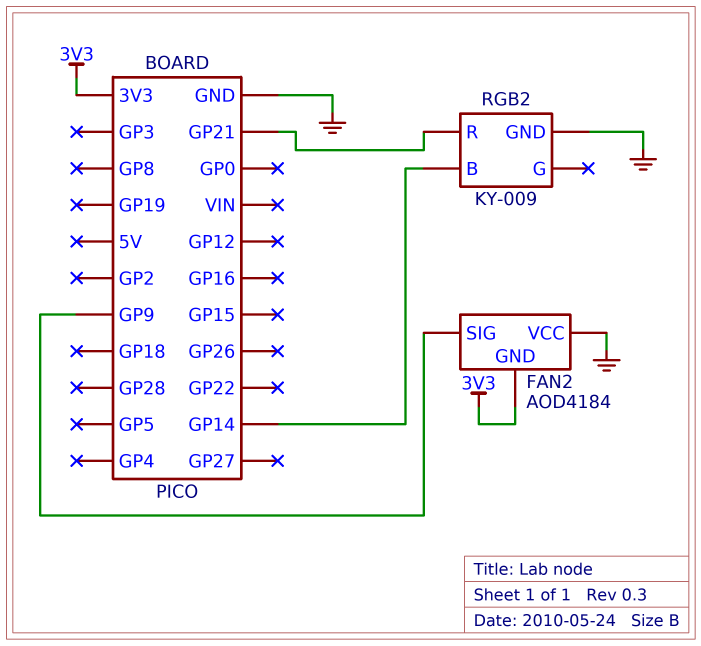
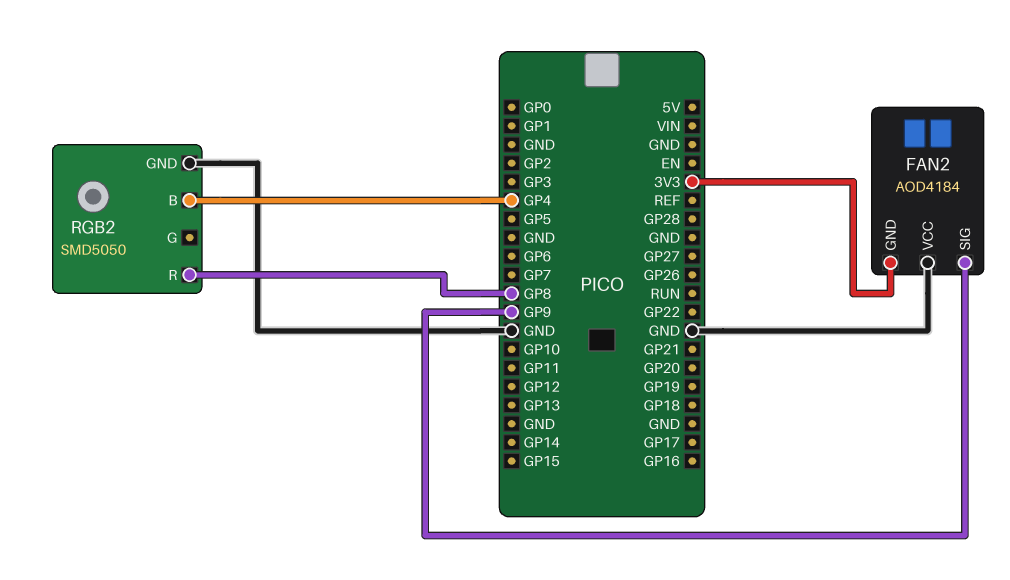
RGB2: KY-009 -> SMD5050
RGB2 pin B: GP14 -> GP4
RGB2 pin R: GP21 -> GP8

